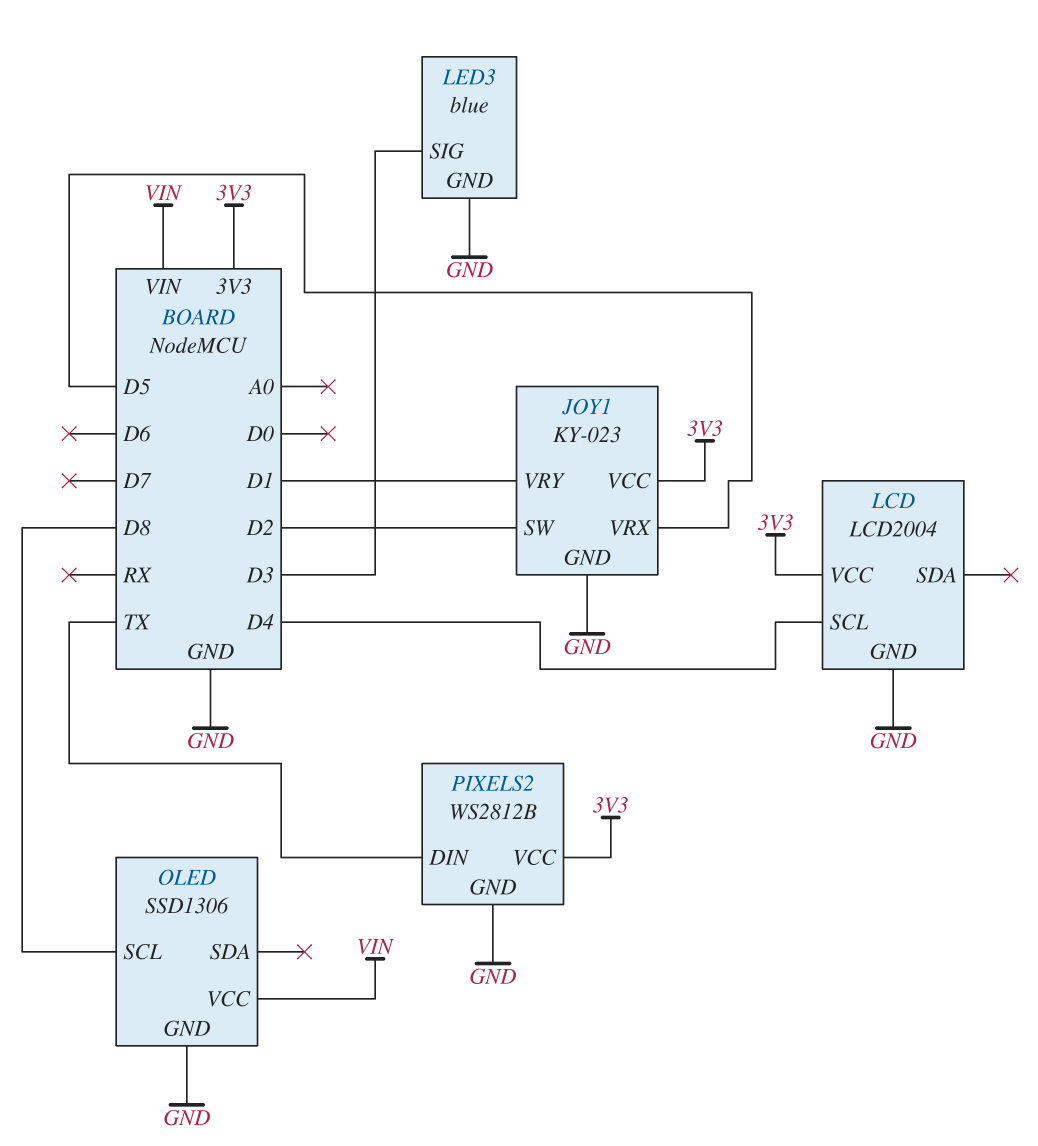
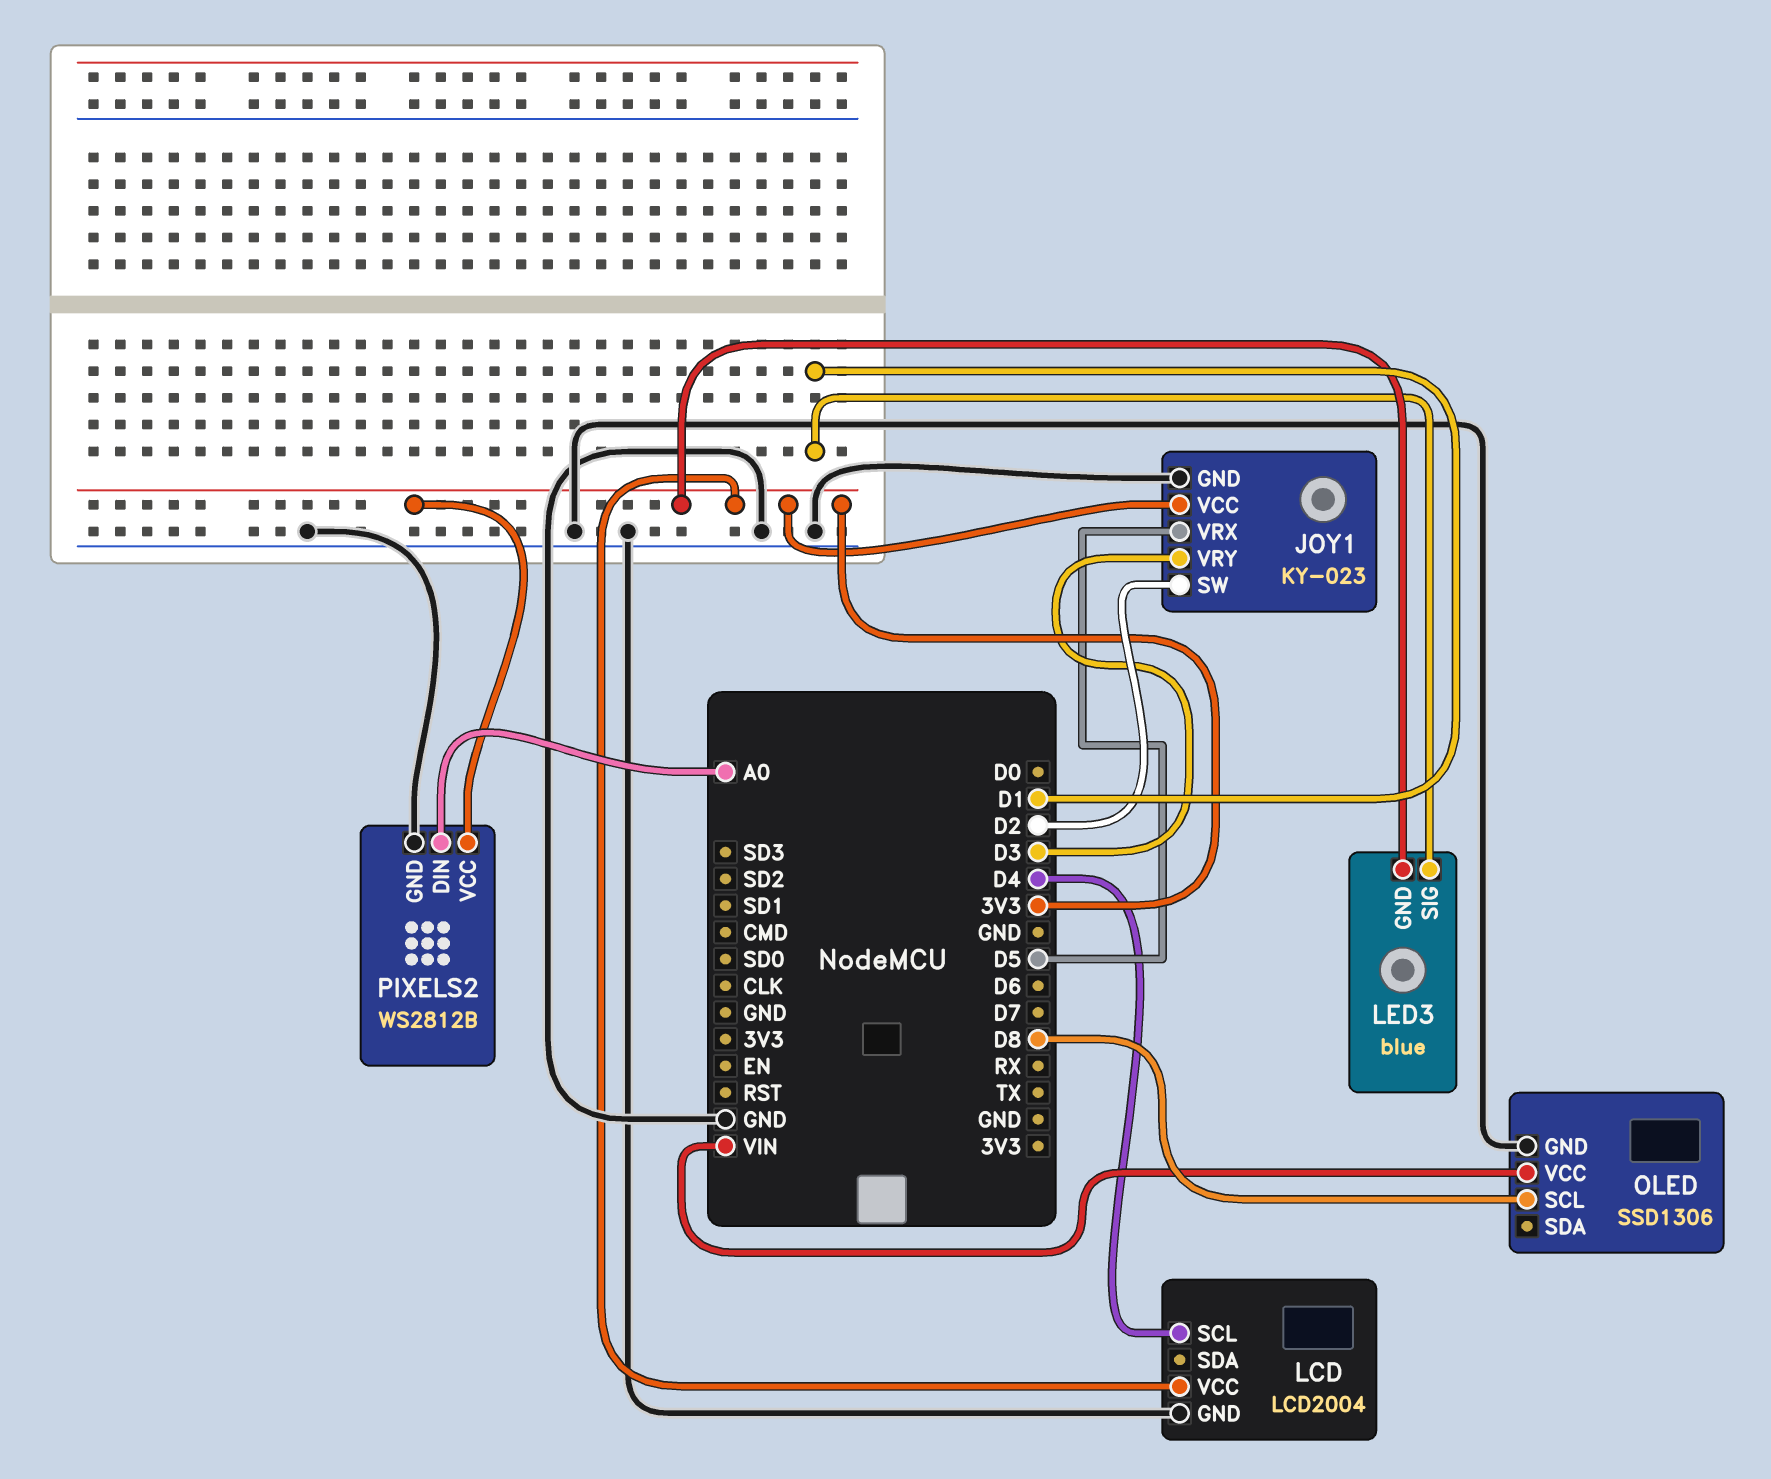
JOY1 pin VRY: D1 -> D3
LED3 pin GND: GND -> 3V3
LED3 pin SIG: D3 -> D1
PIXELS2 pin DIN: TX -> A0

